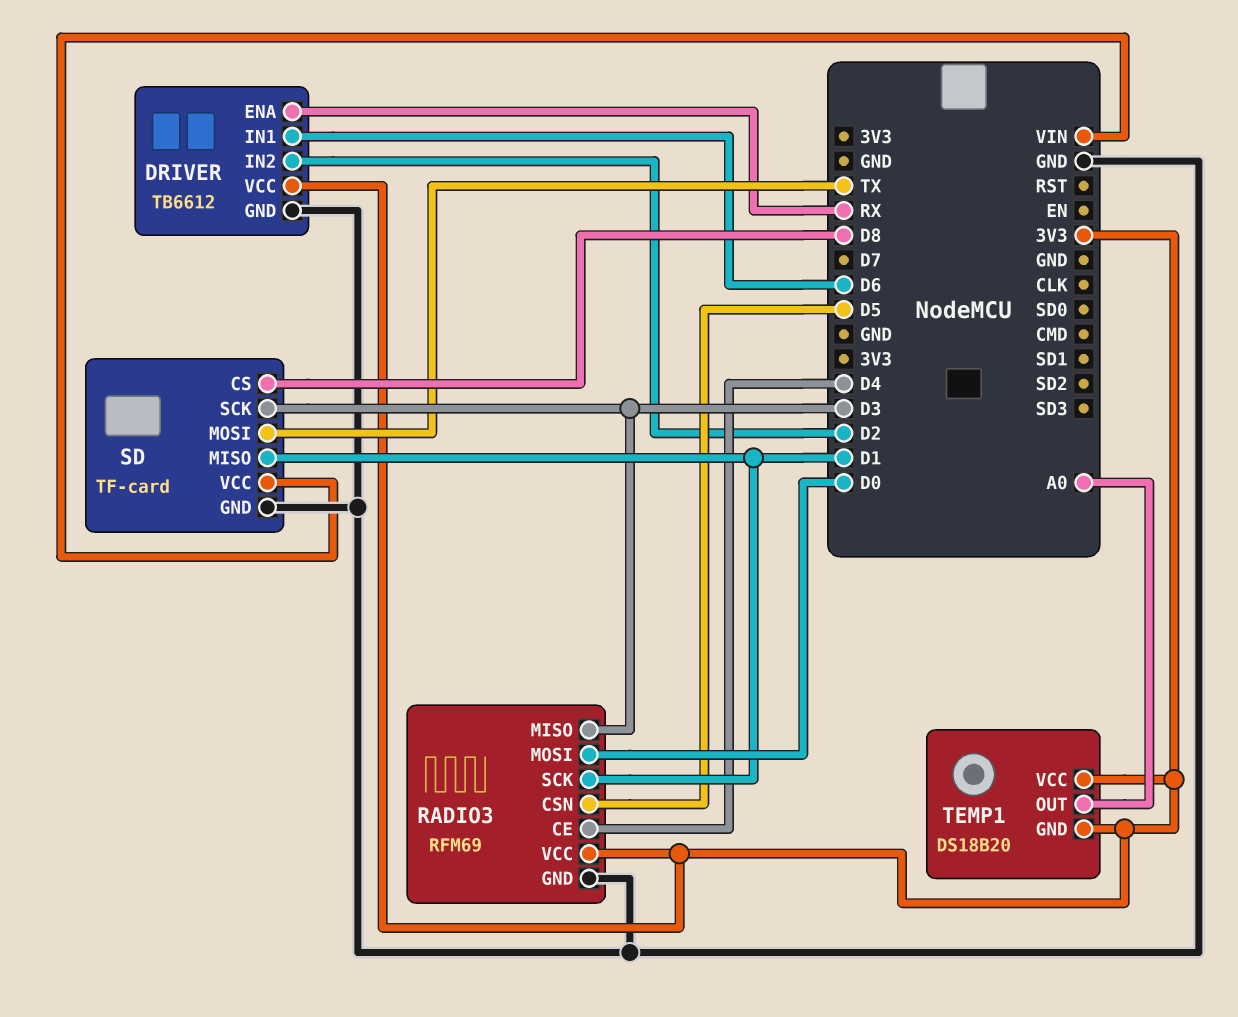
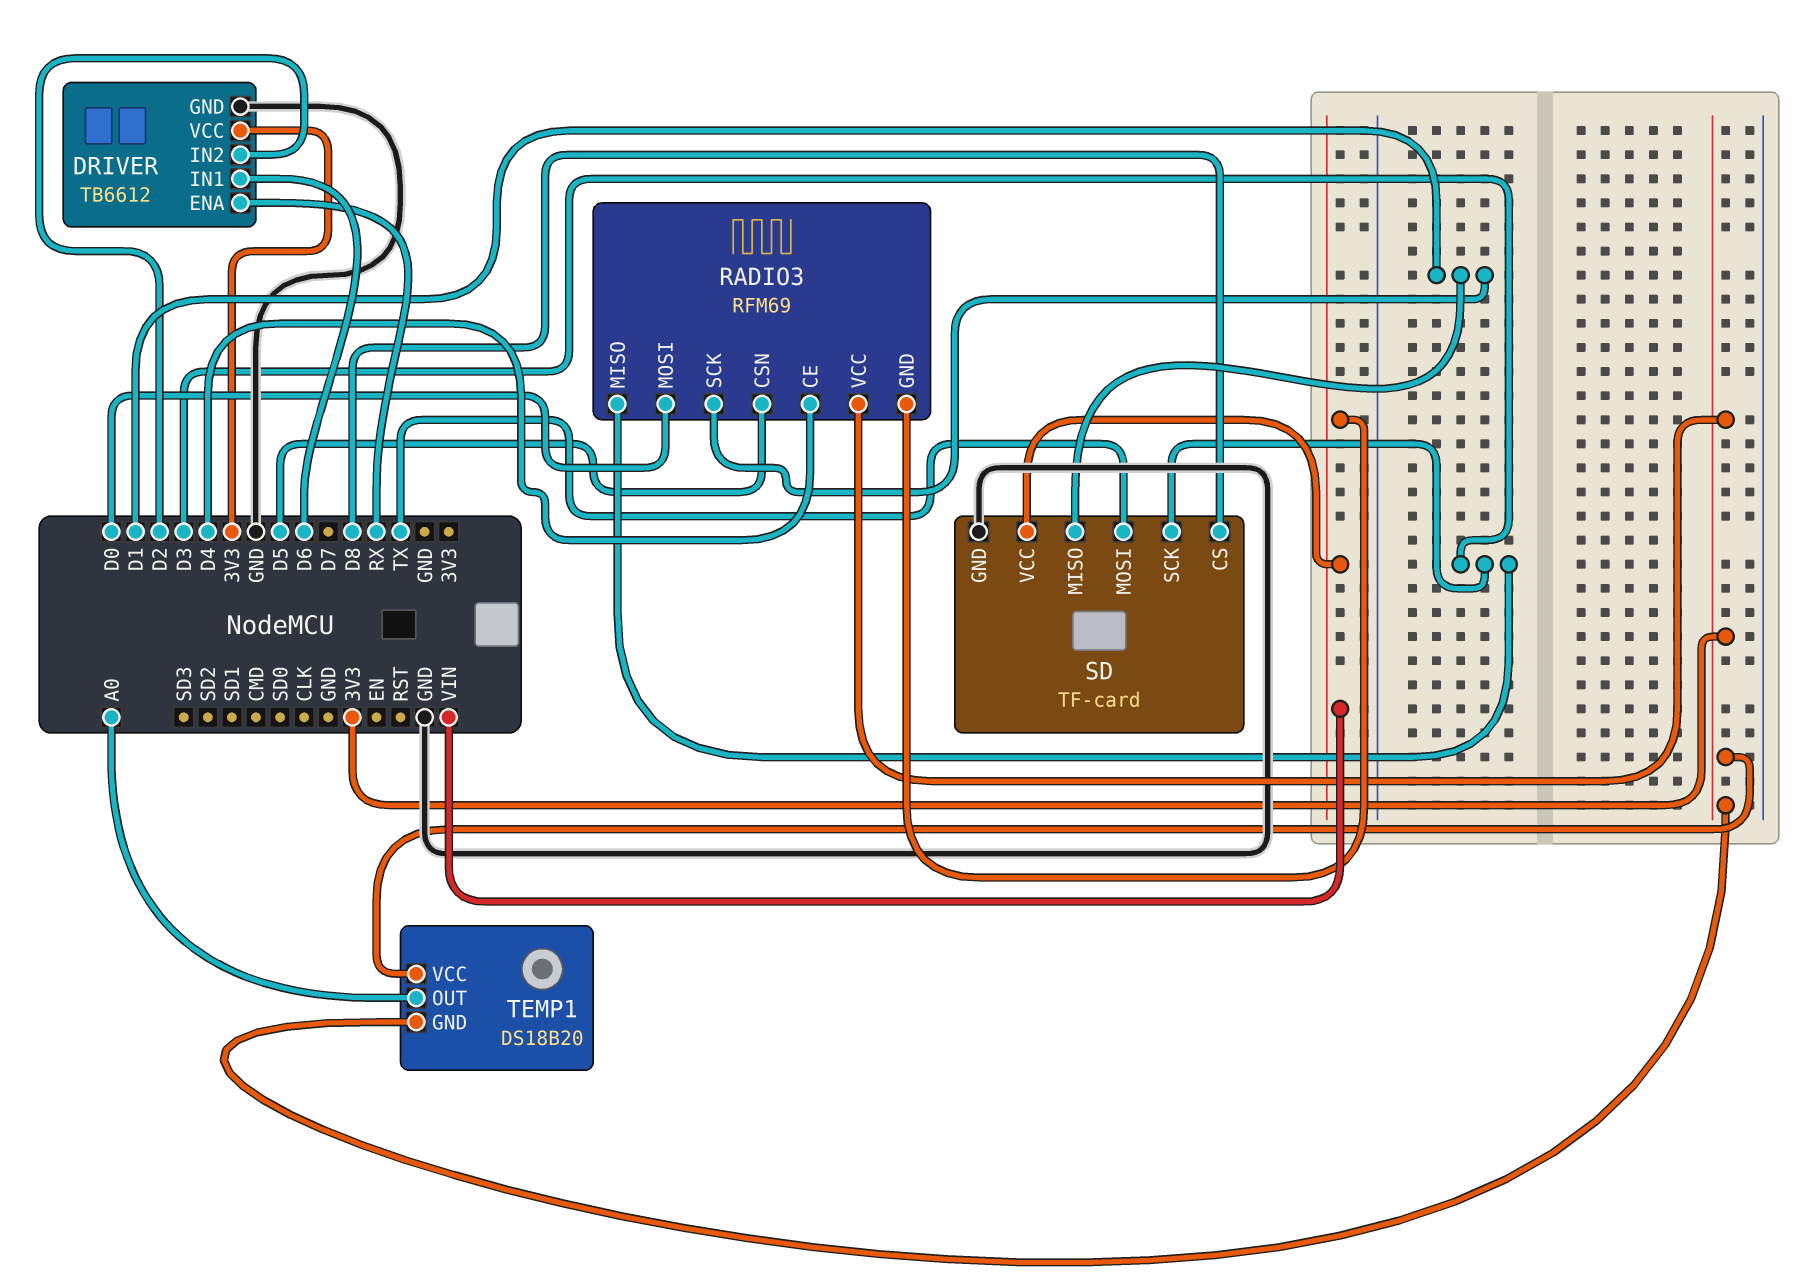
RADIO3 pin GND: GND -> VIN

